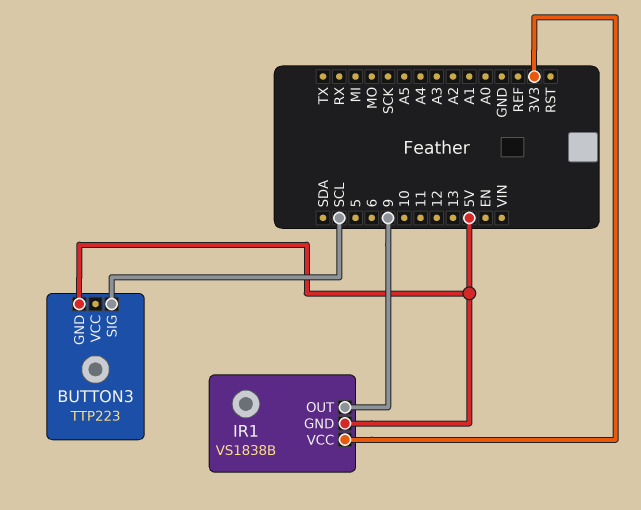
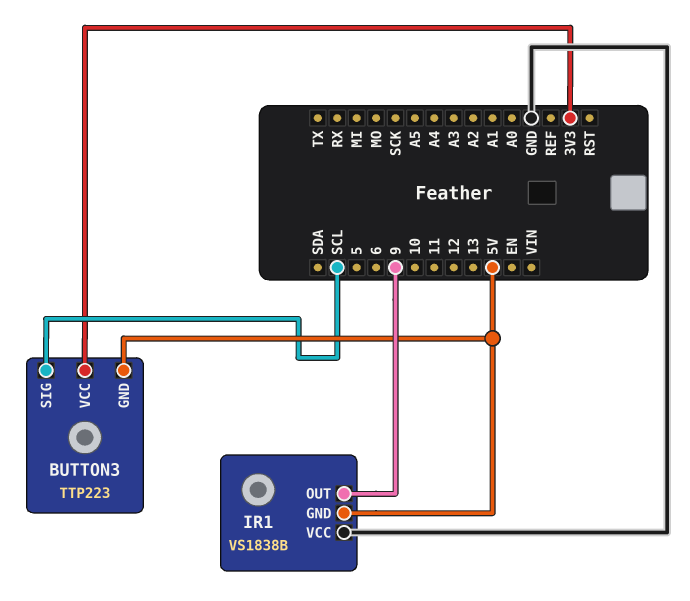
BUTTON3 pin VCC: none -> 3V3
IR1 pin VCC: 3V3 -> GND

